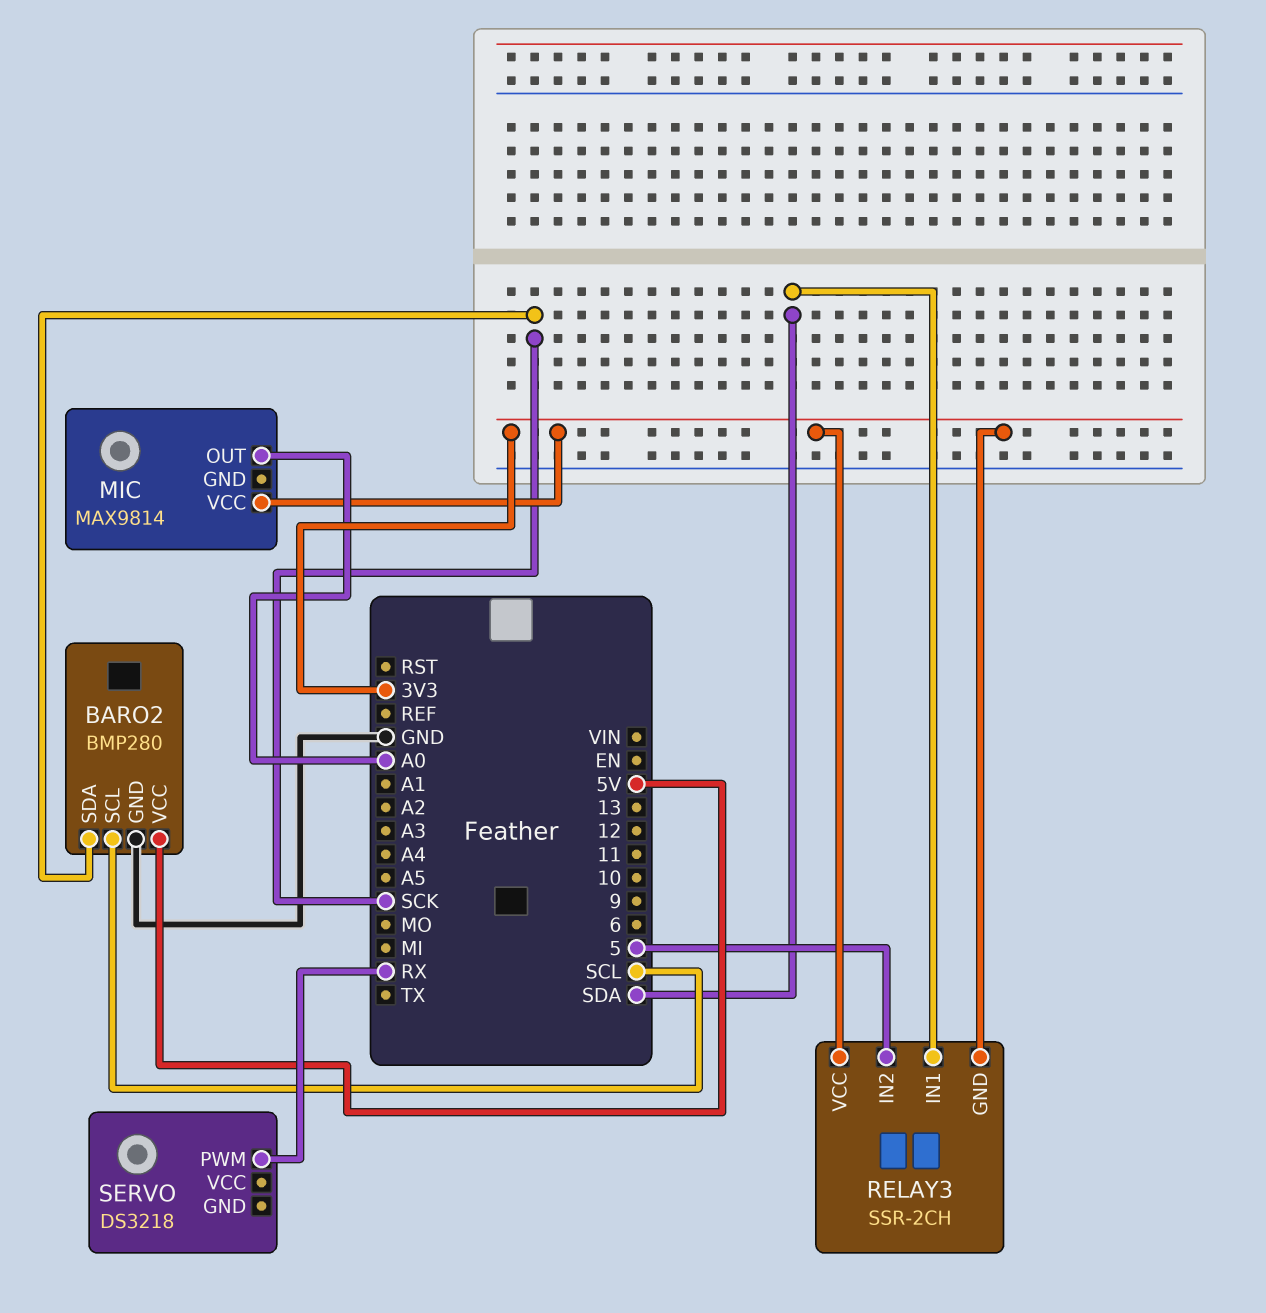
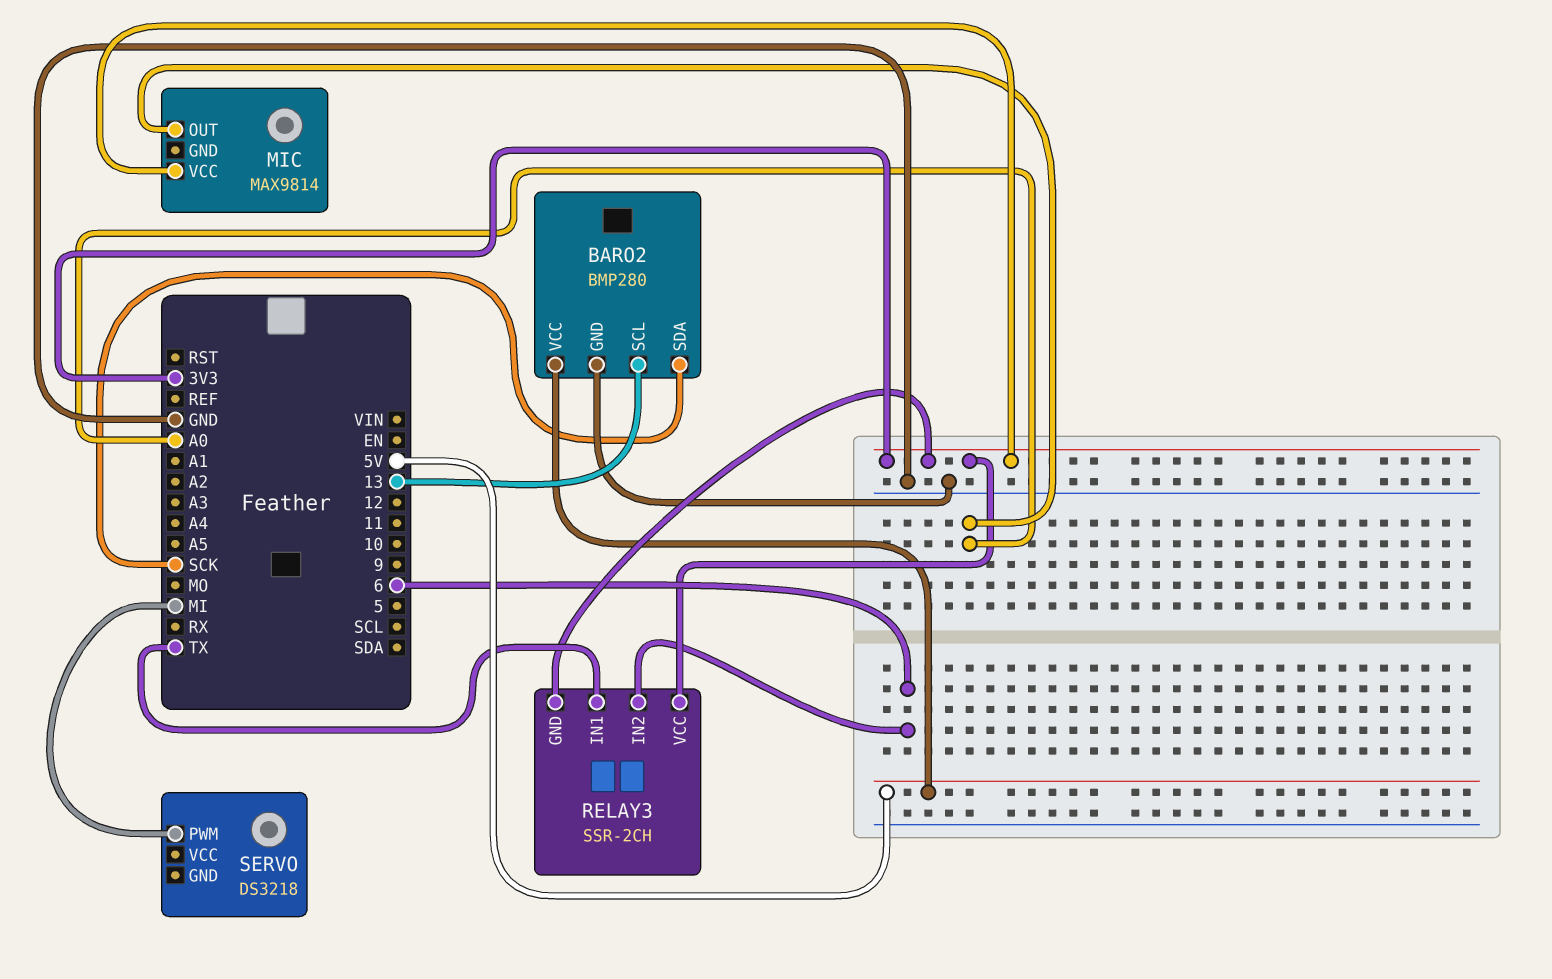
BARO2 pin SCL: SCL -> 13
RELAY3 pin IN1: SDA -> TX
RELAY3 pin IN2: 5 -> 6
SERVO pin PWM: RX -> MI

